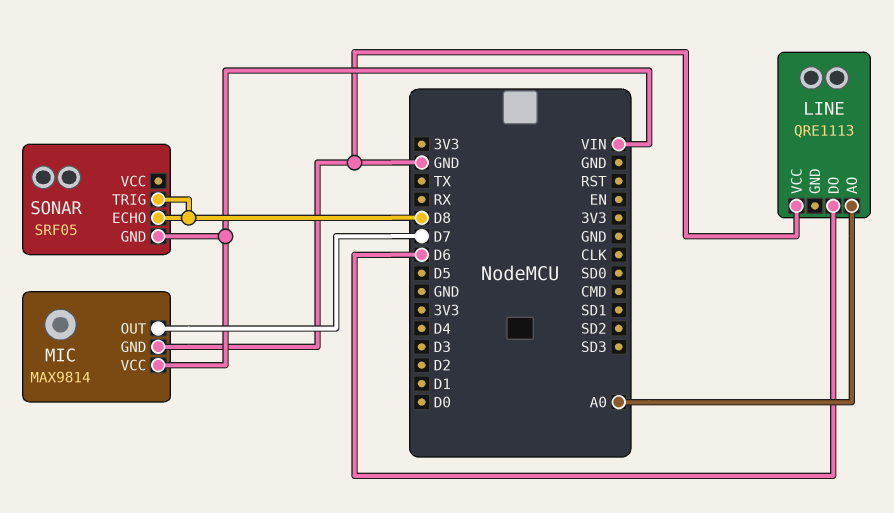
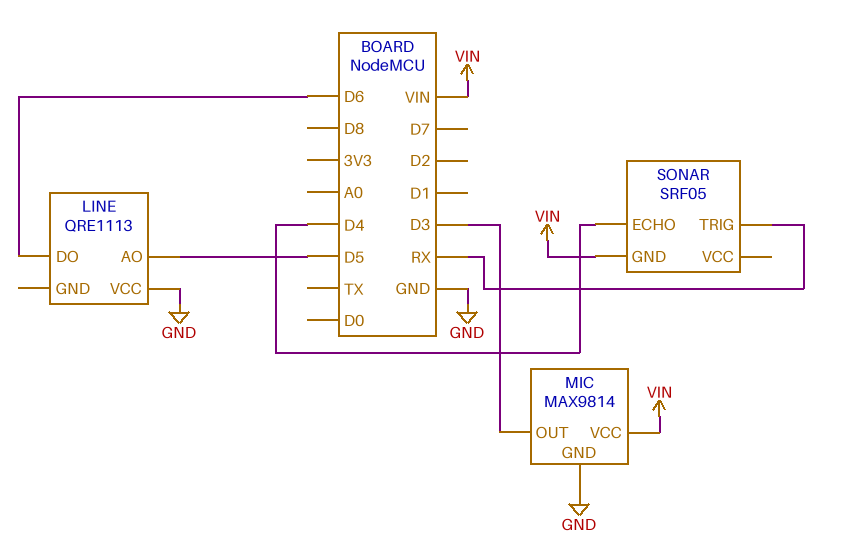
LINE pin AO: A0 -> D5
MIC pin OUT: D7 -> D3
SONAR pin ECHO: D8 -> D4
SONAR pin TRIG: D8 -> RX

